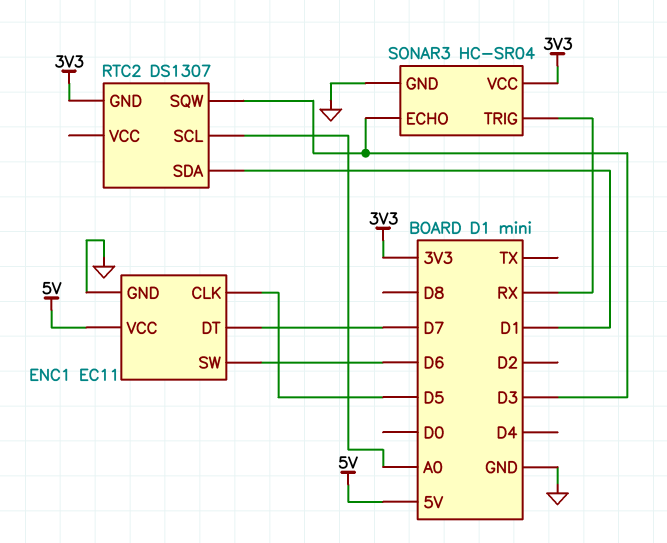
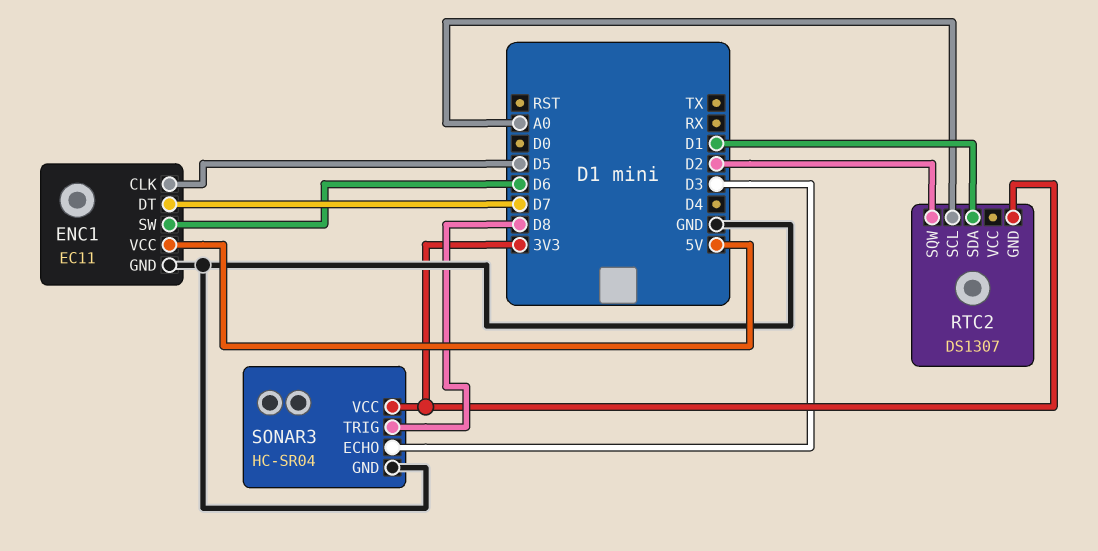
RTC2 pin SQW: D3 -> D2
SONAR3 pin TRIG: RX -> D8

